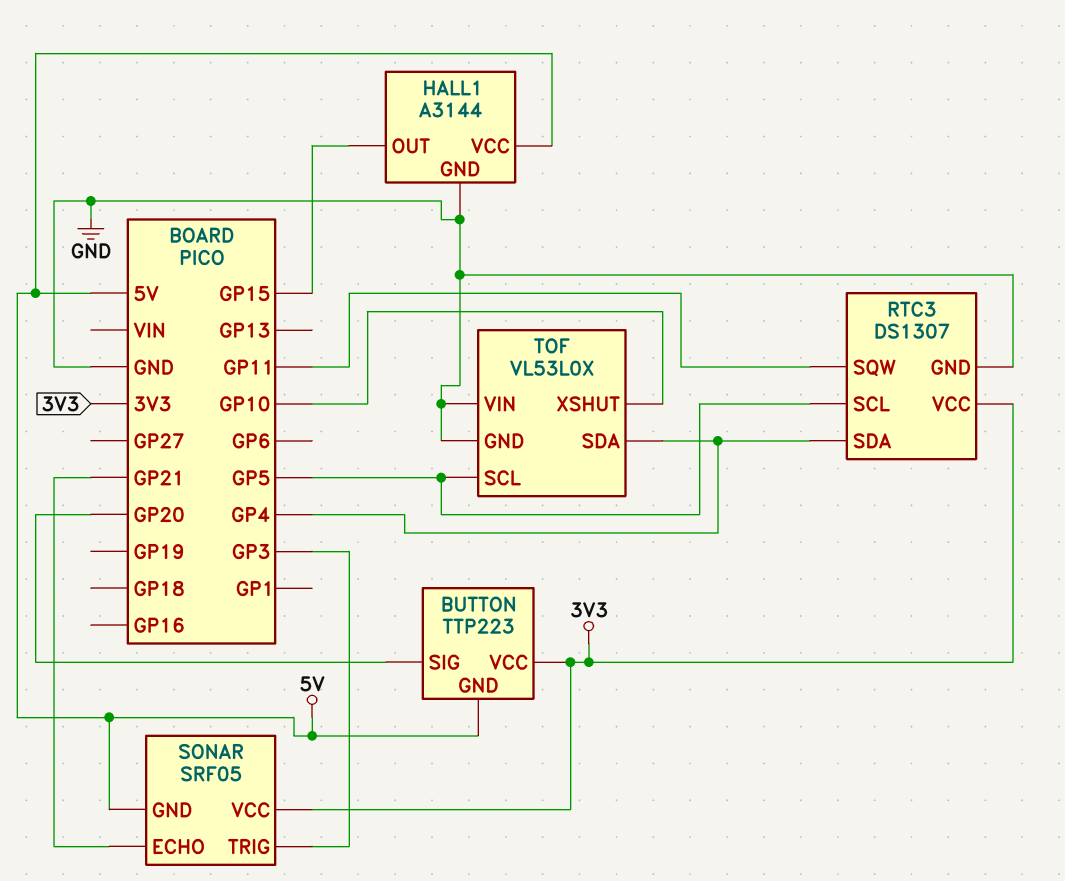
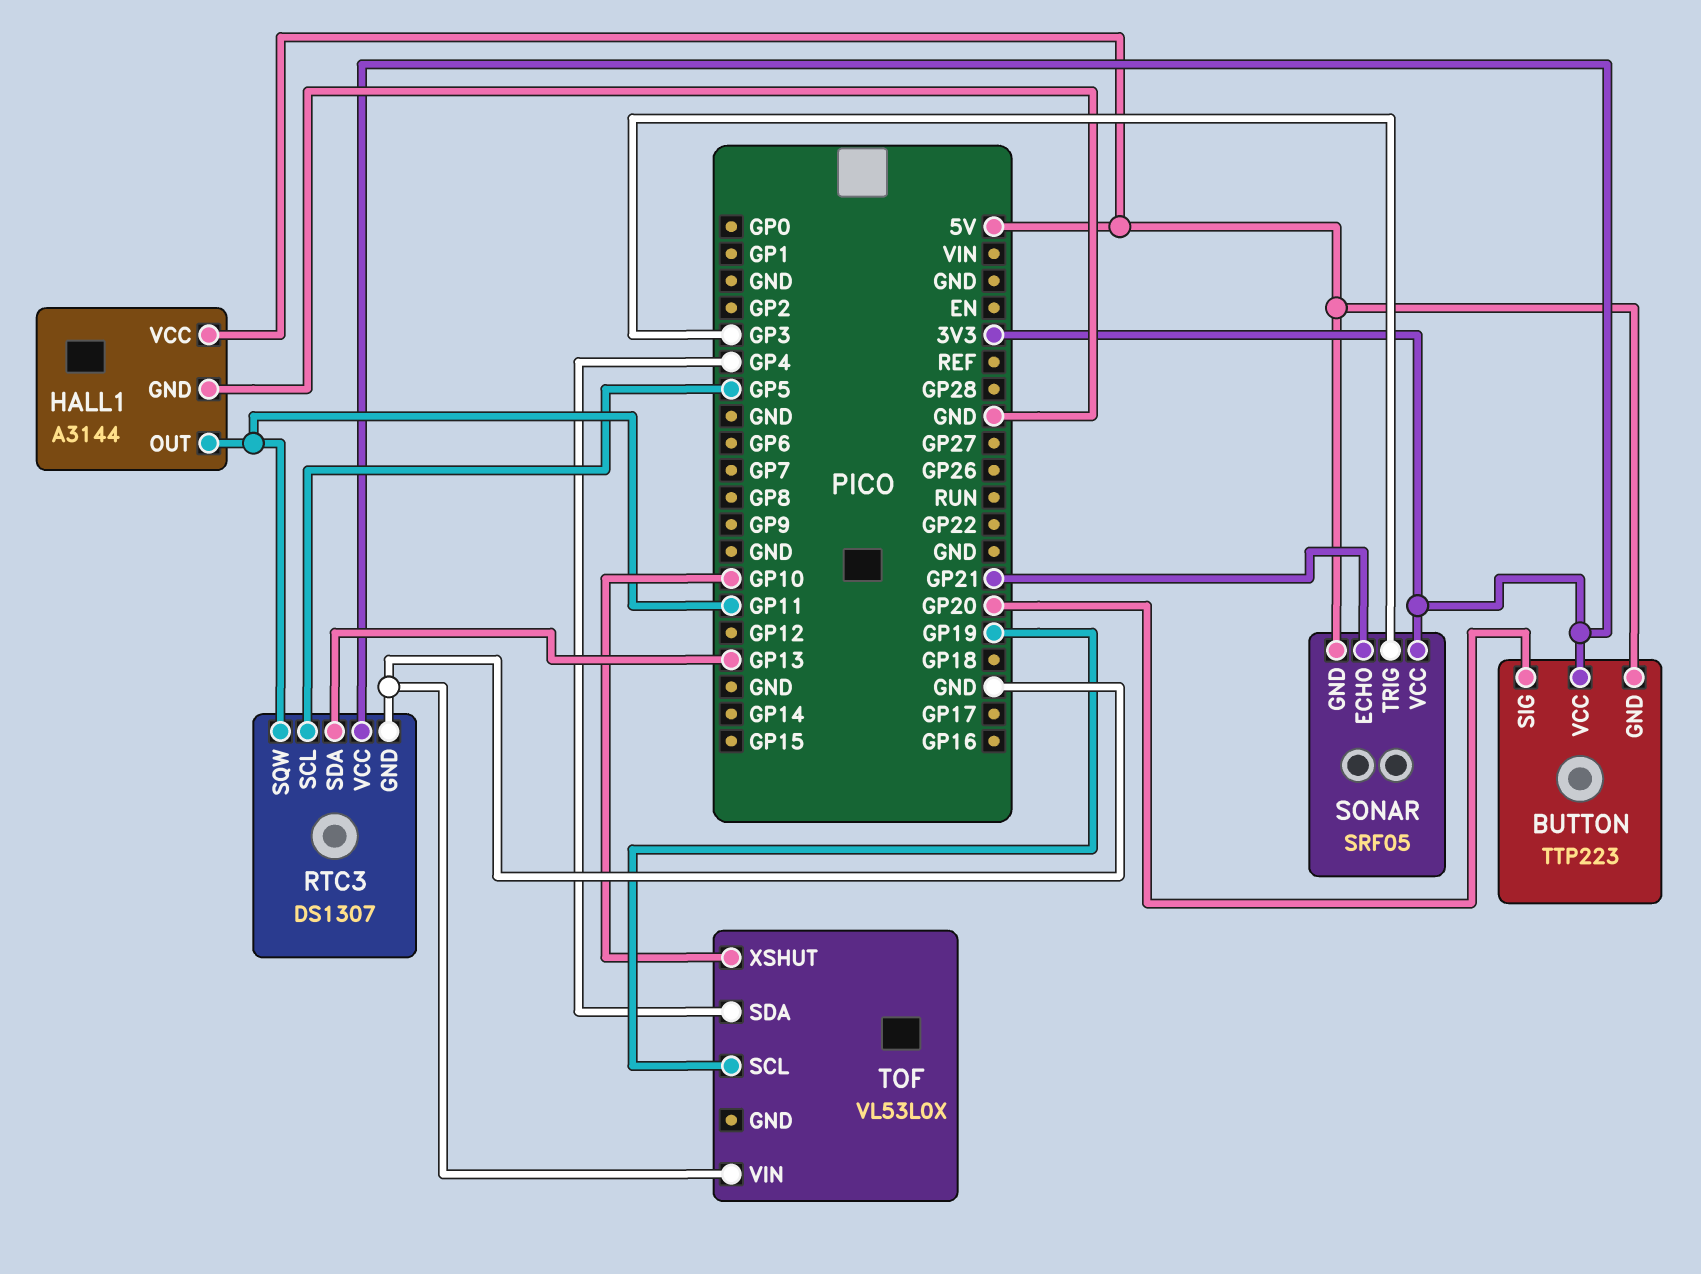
HALL1 pin OUT: GP15 -> GP11
RTC3 pin SDA: GP4 -> GP13
TOF pin GND: GND -> none
TOF pin SCL: GP5 -> GP19

